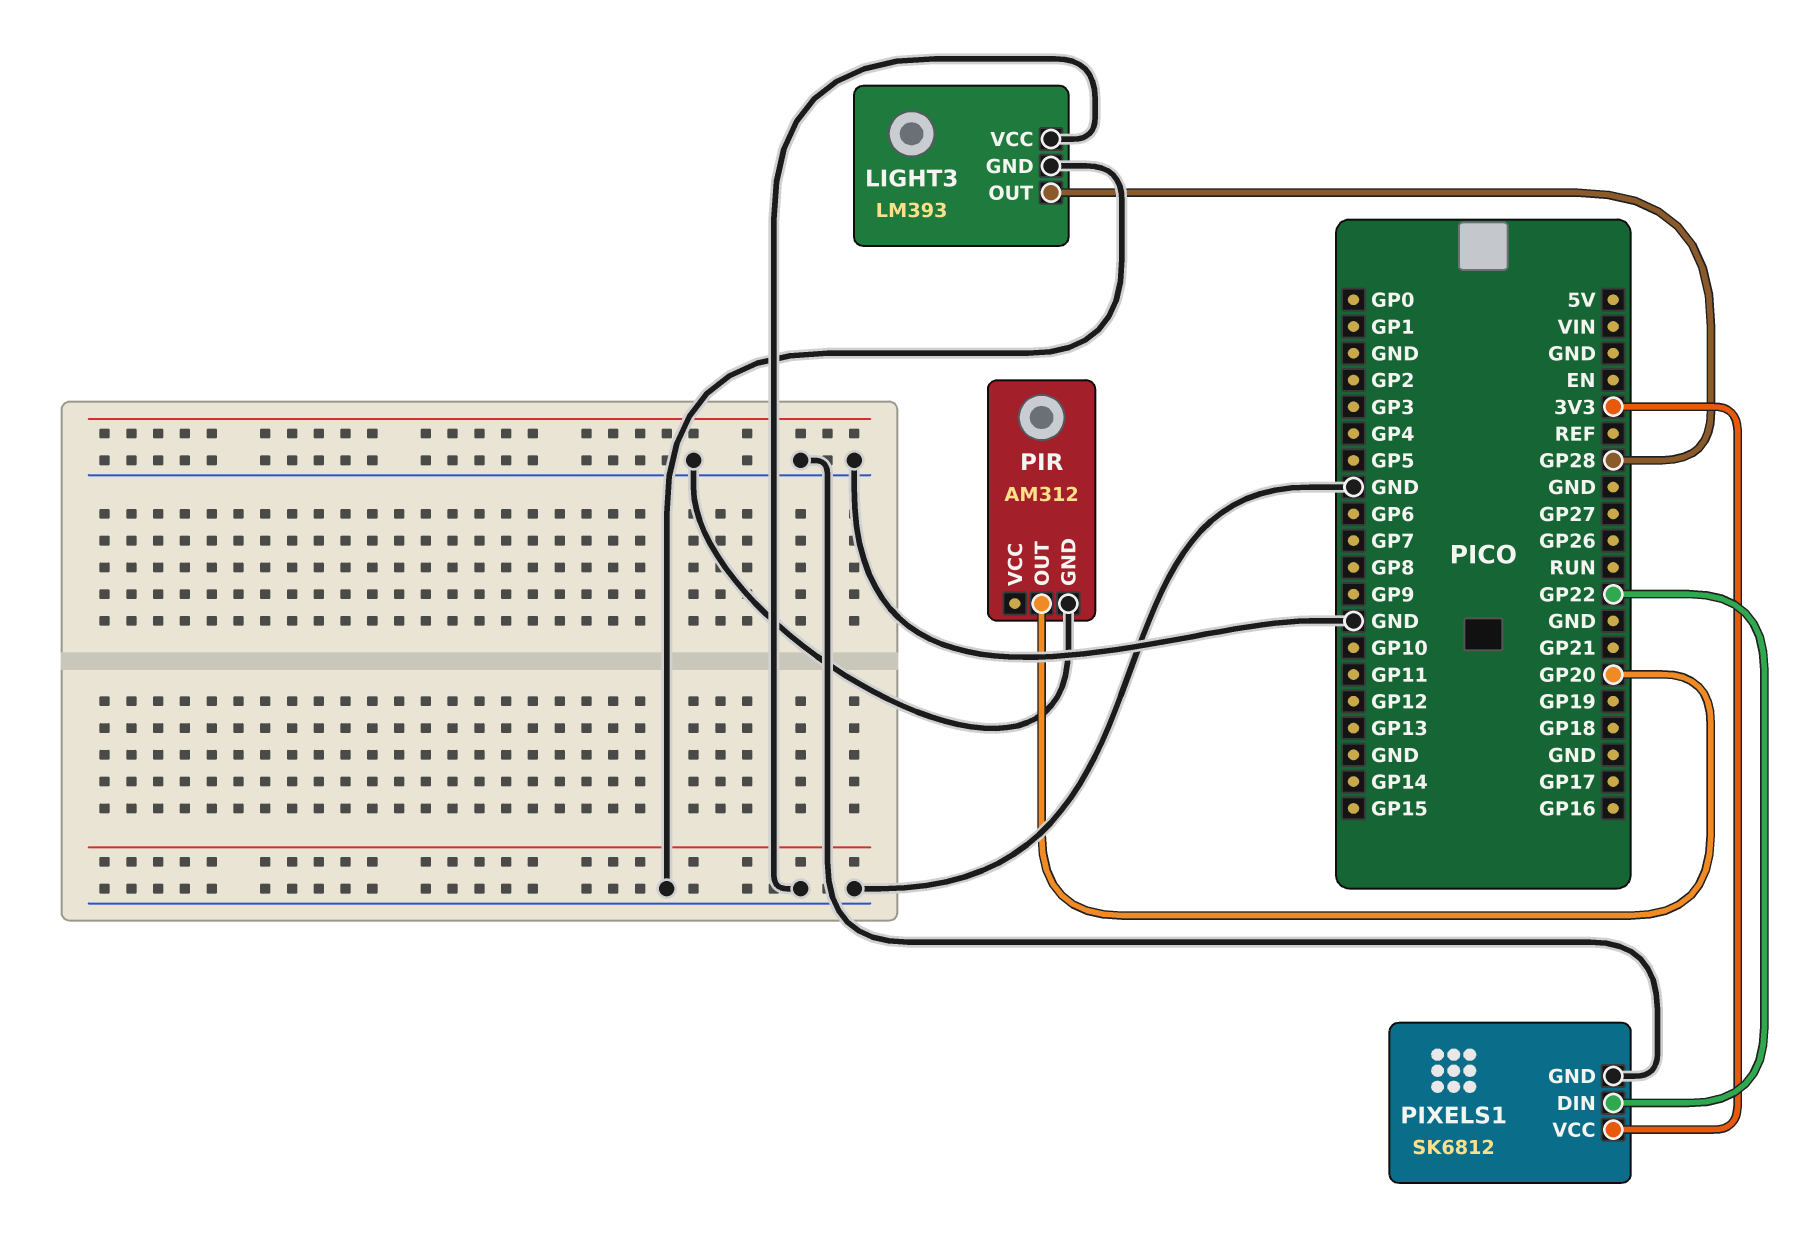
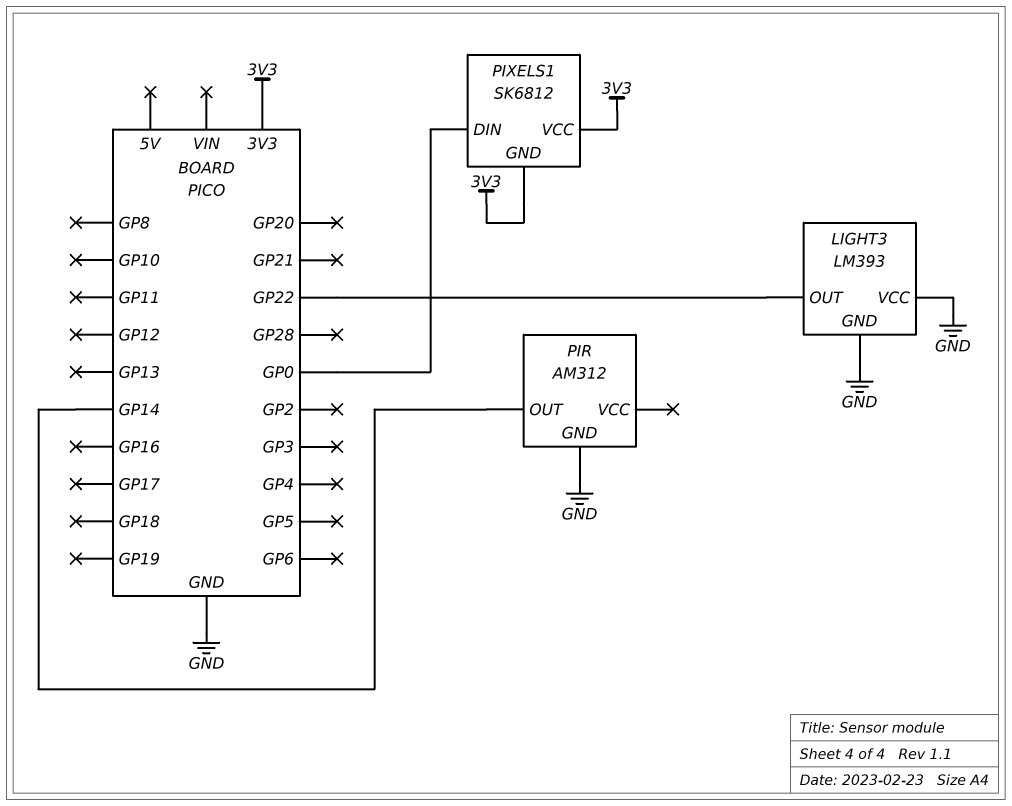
LIGHT3 pin OUT: GP28 -> GP22
PIR pin OUT: GP20 -> GP14
PIXELS1 pin DIN: GP22 -> GP0
PIXELS1 pin GND: GND -> 3V3

